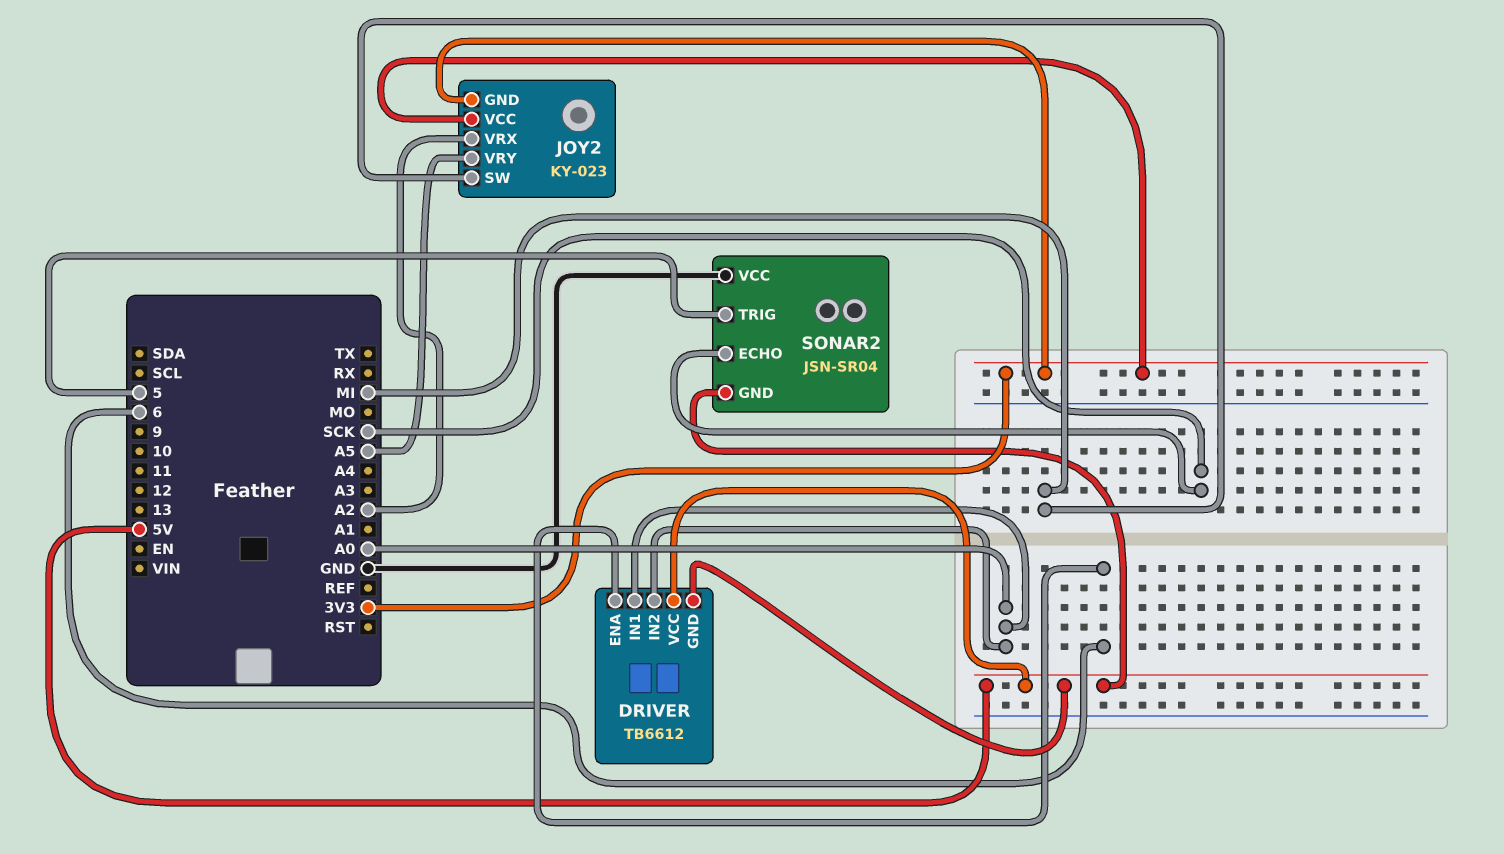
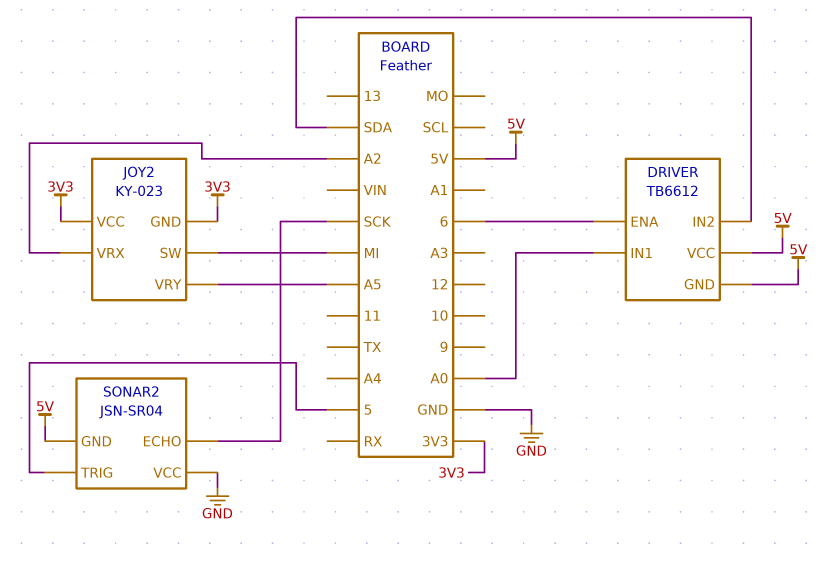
DRIVER pin IN2: A0 -> SDA

